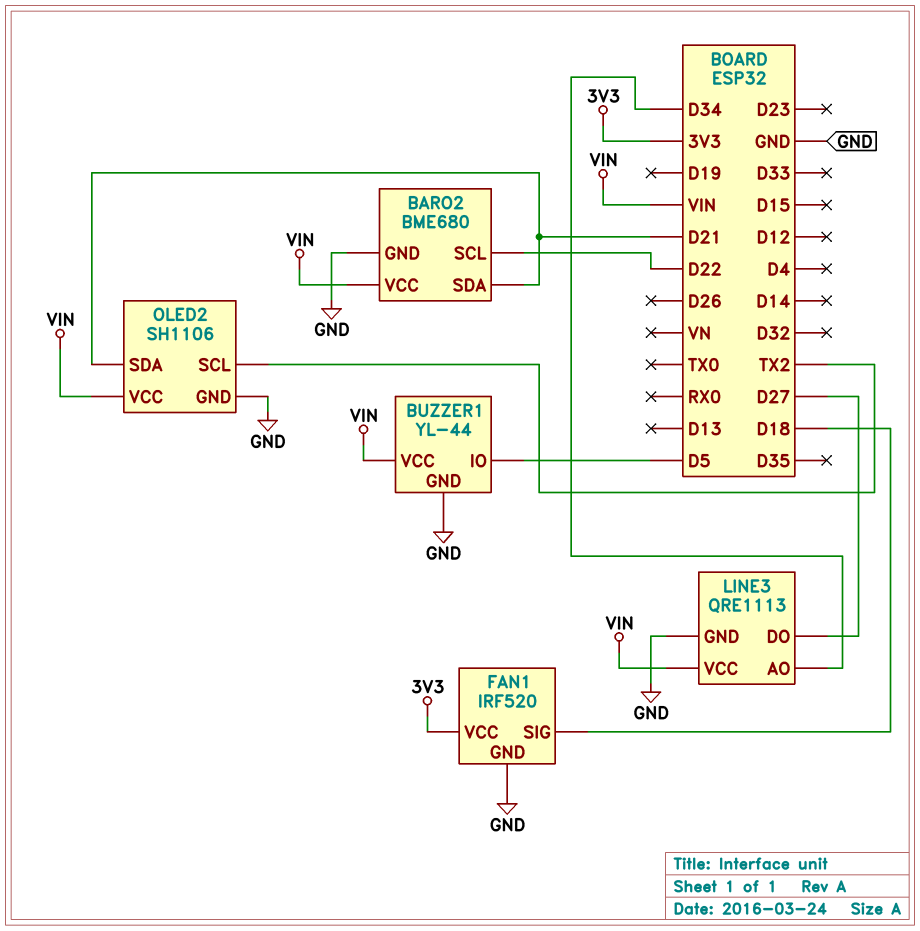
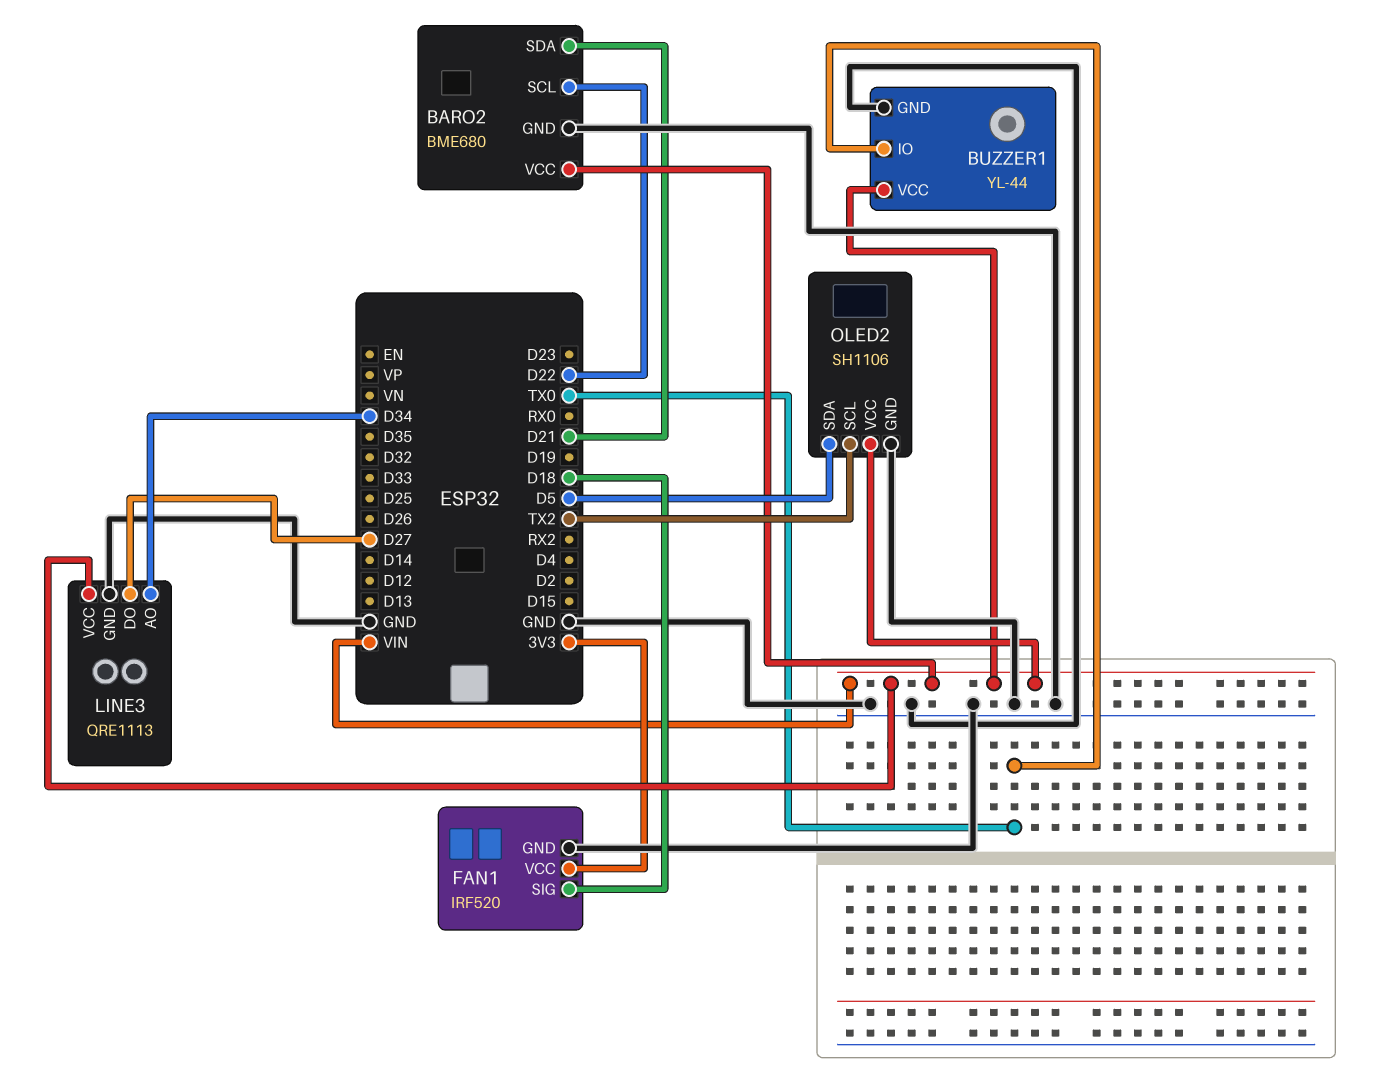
BUZZER1 pin IO: D5 -> TX0
OLED2 pin SDA: D21 -> D5

